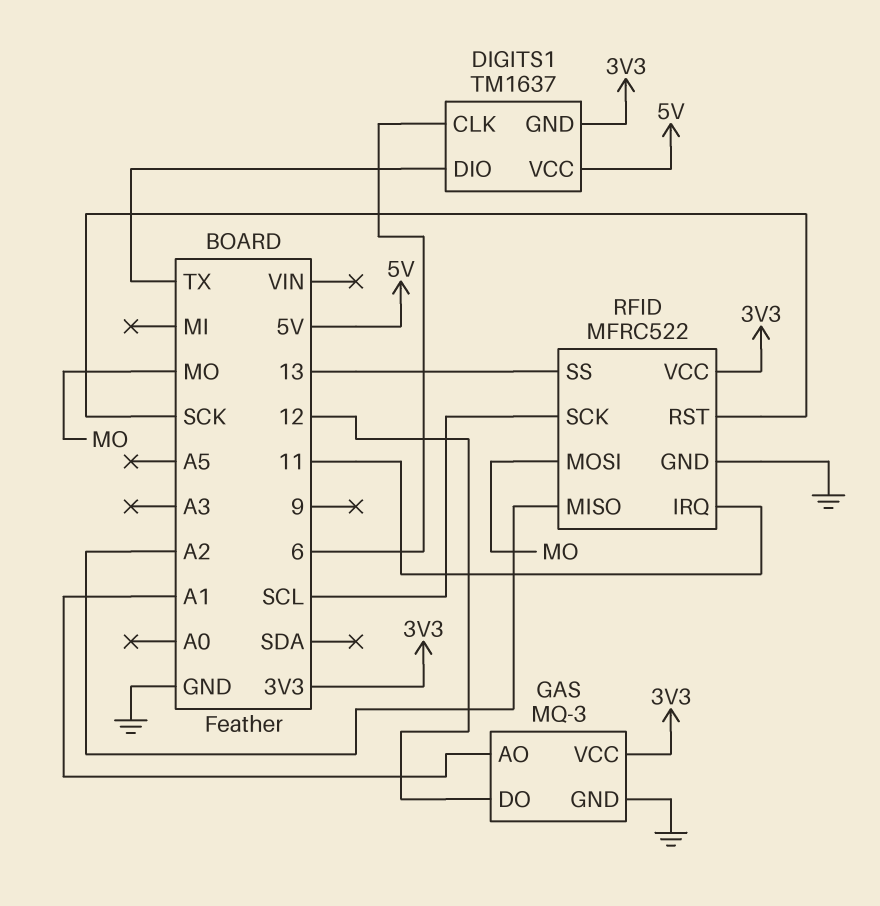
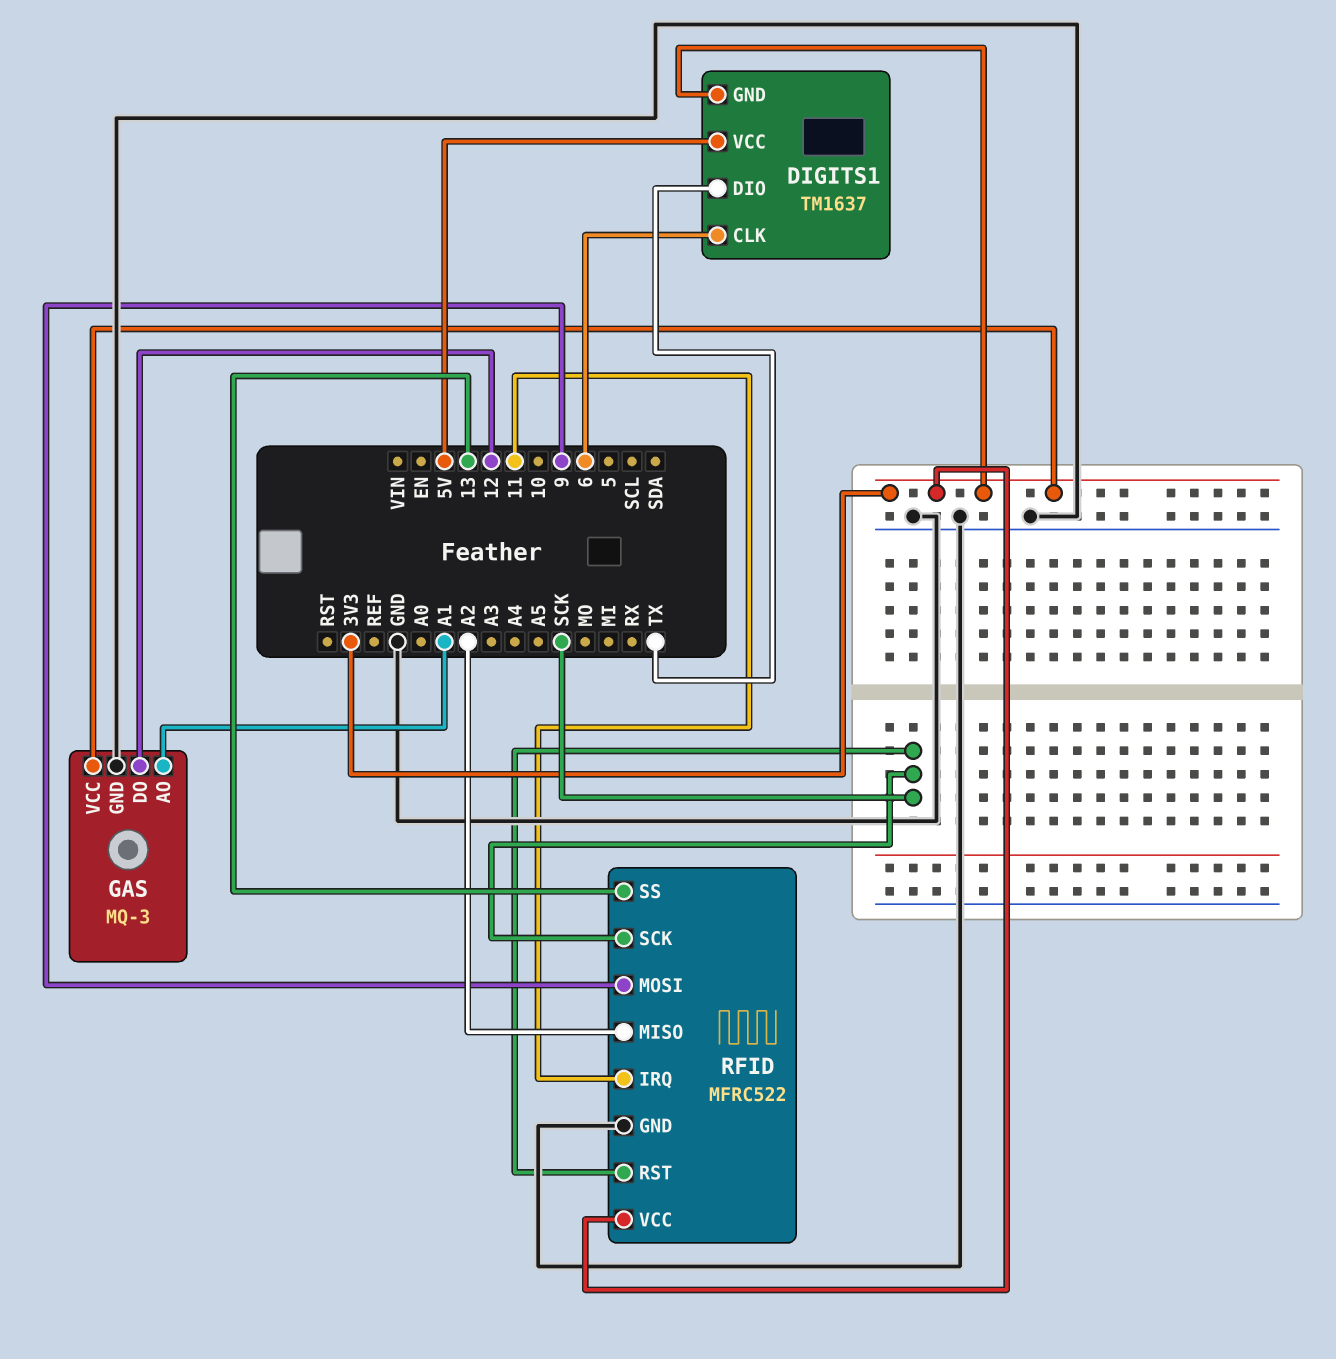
RFID pin MOSI: MO -> 9
RFID pin SCK: SCL -> SCK

